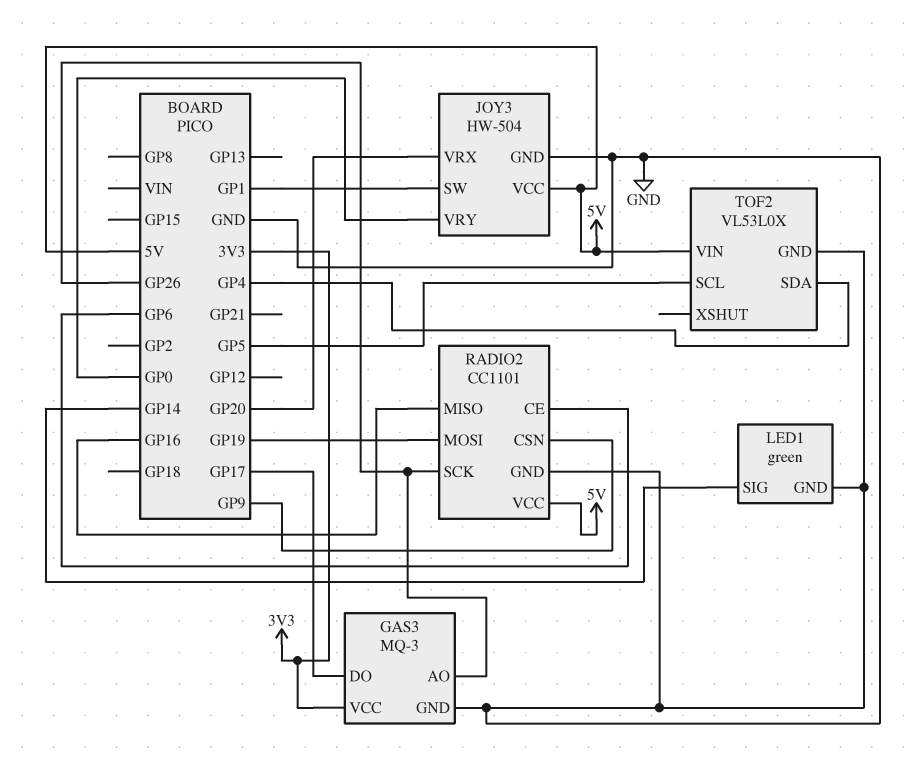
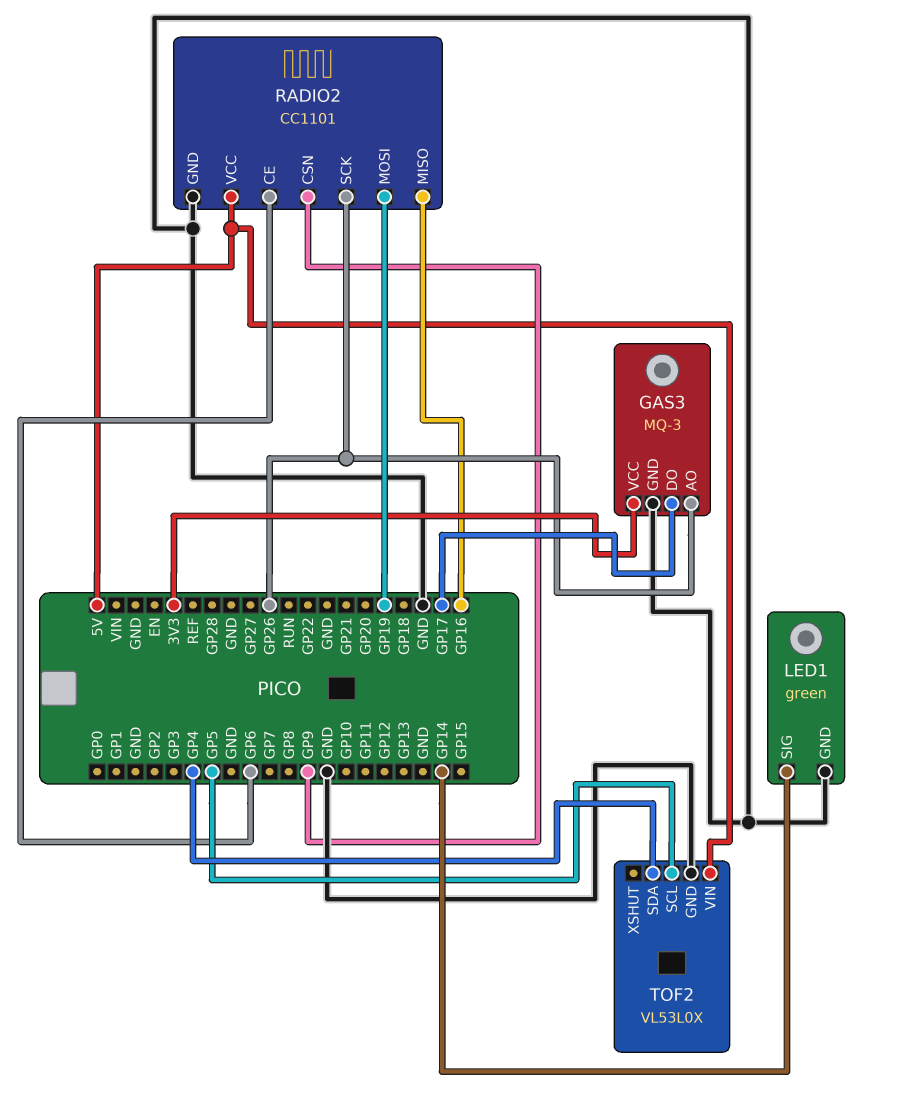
JOY3: HW-504 -> none
JOY3 pin GND: GND -> none
JOY3 pin SW: GP1 -> none
JOY3 pin VCC: 5V -> none
JOY3 pin VRX: GP20 -> none
JOY3 pin VRY: GP0 -> none

